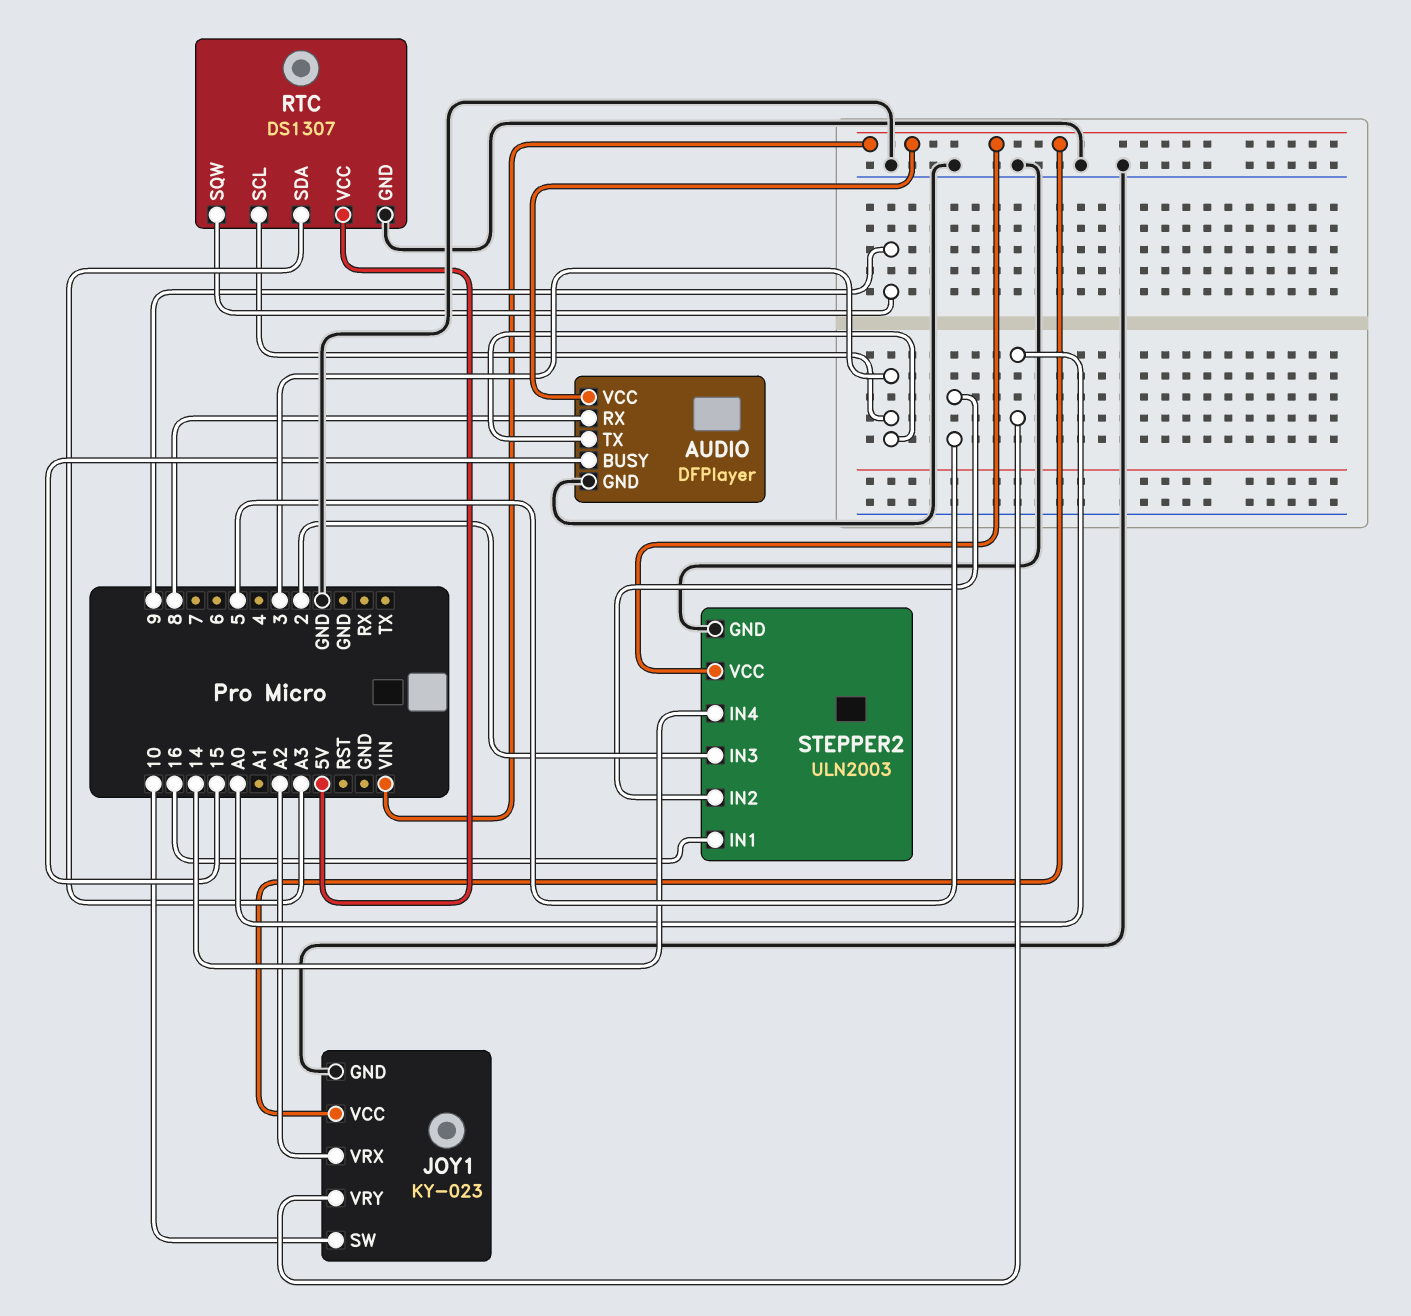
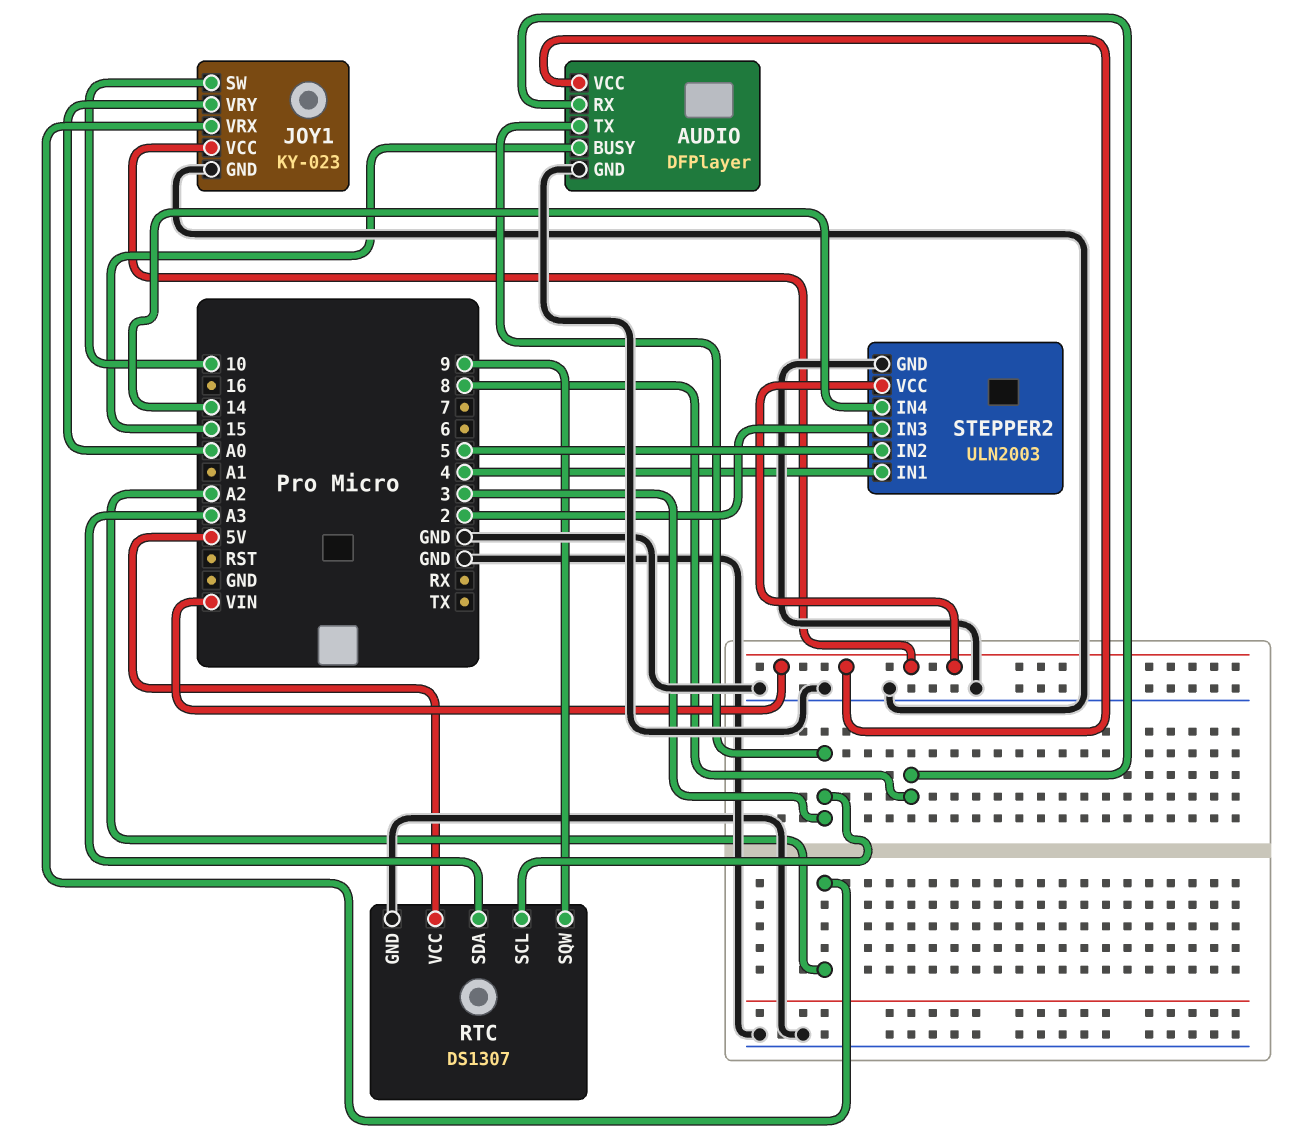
STEPPER2 pin IN1: 16 -> 4

